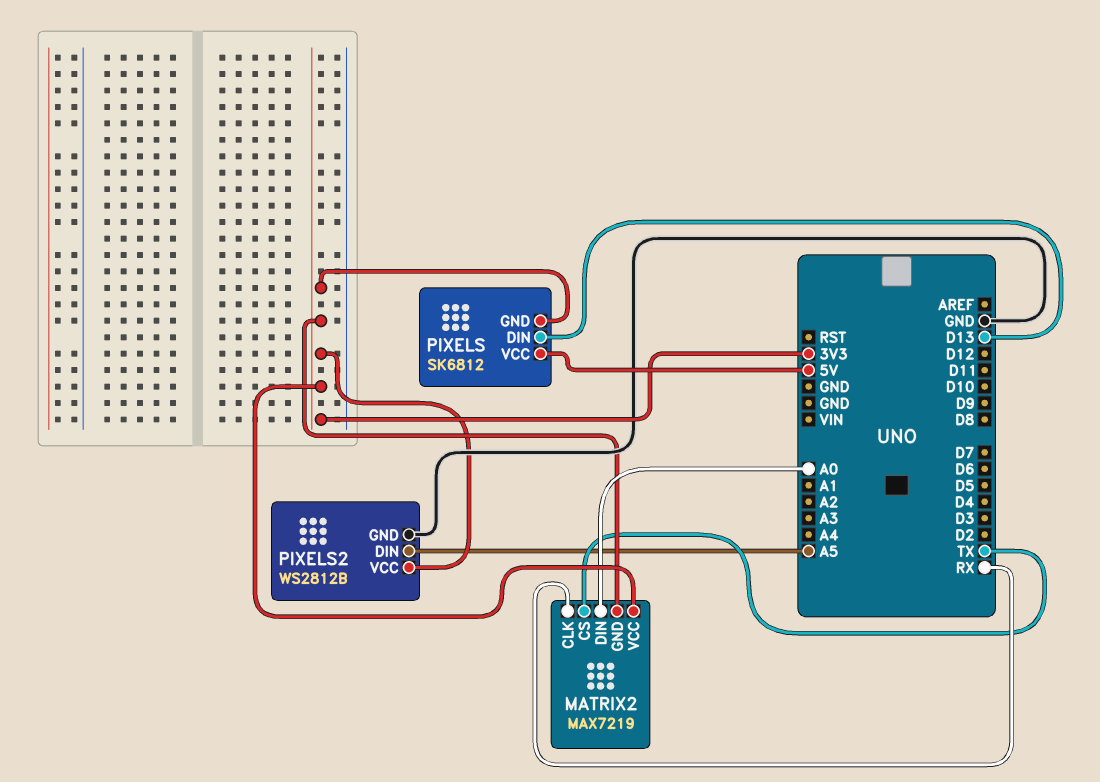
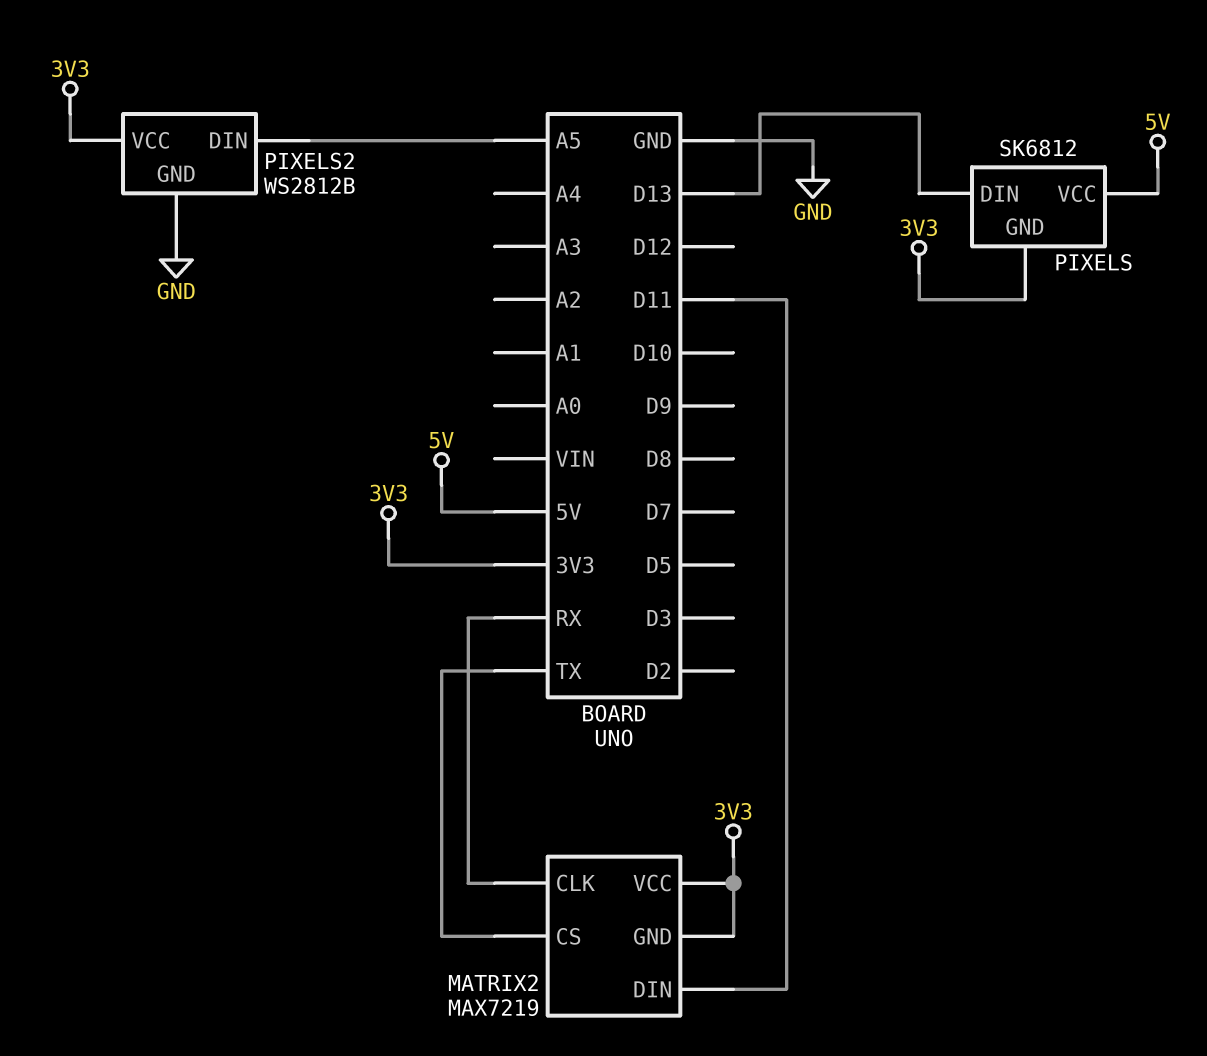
MATRIX2 pin DIN: A0 -> D11

